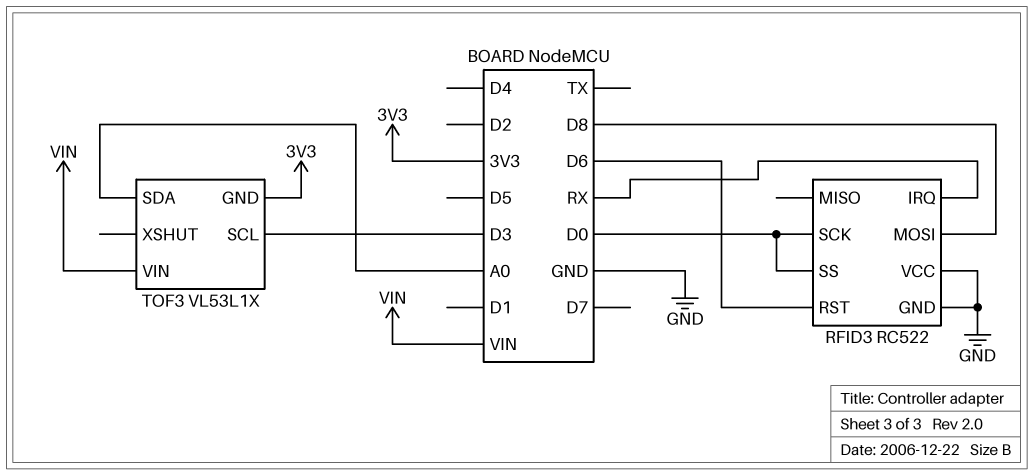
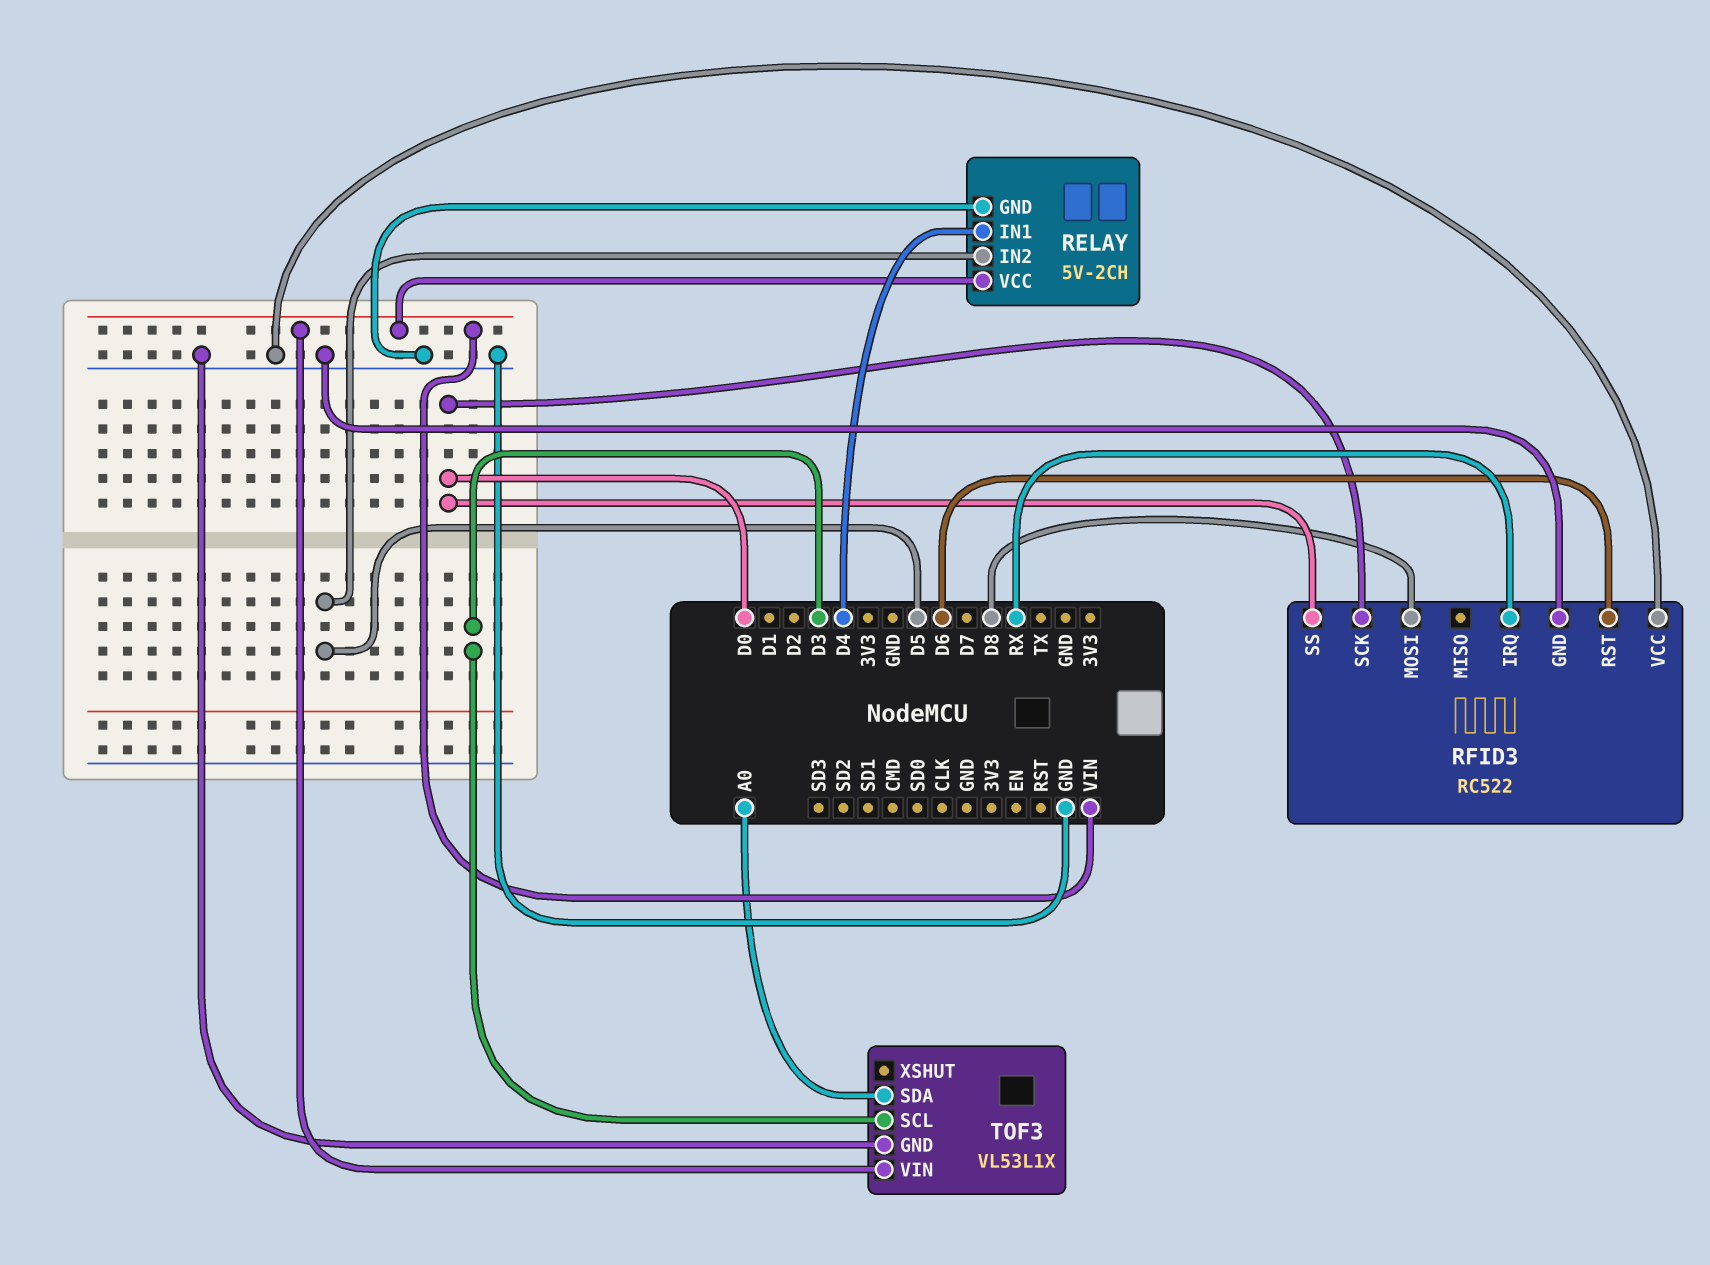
RELAY: none -> 5V-2CH
RELAY pin GND: none -> GND
RELAY pin IN1: none -> D4
RELAY pin IN2: none -> D5
RELAY pin VCC: none -> VIN
TOF3 pin GND: 3V3 -> GND

